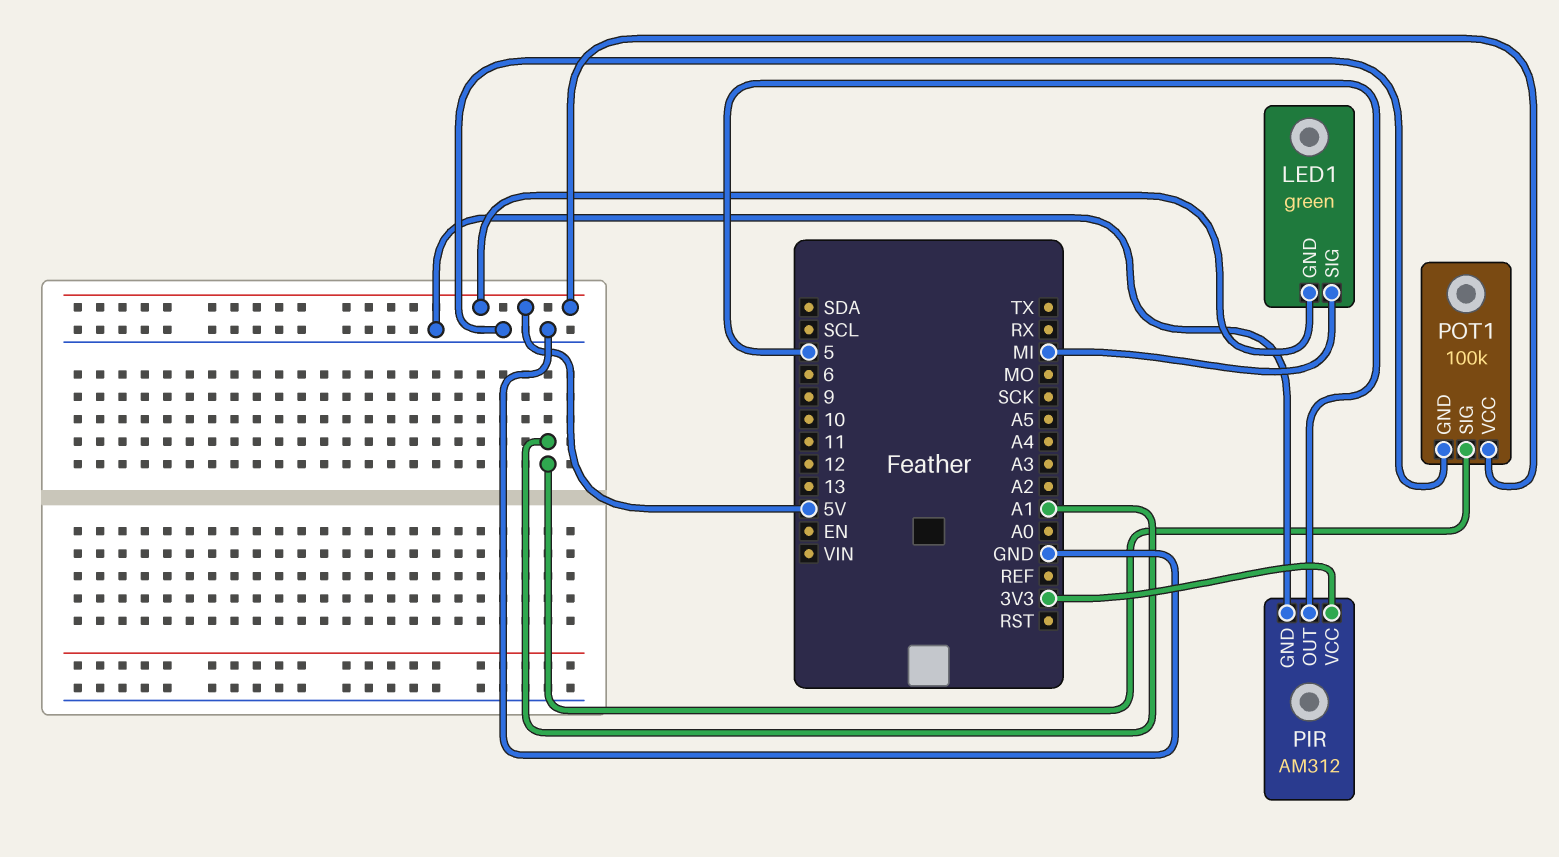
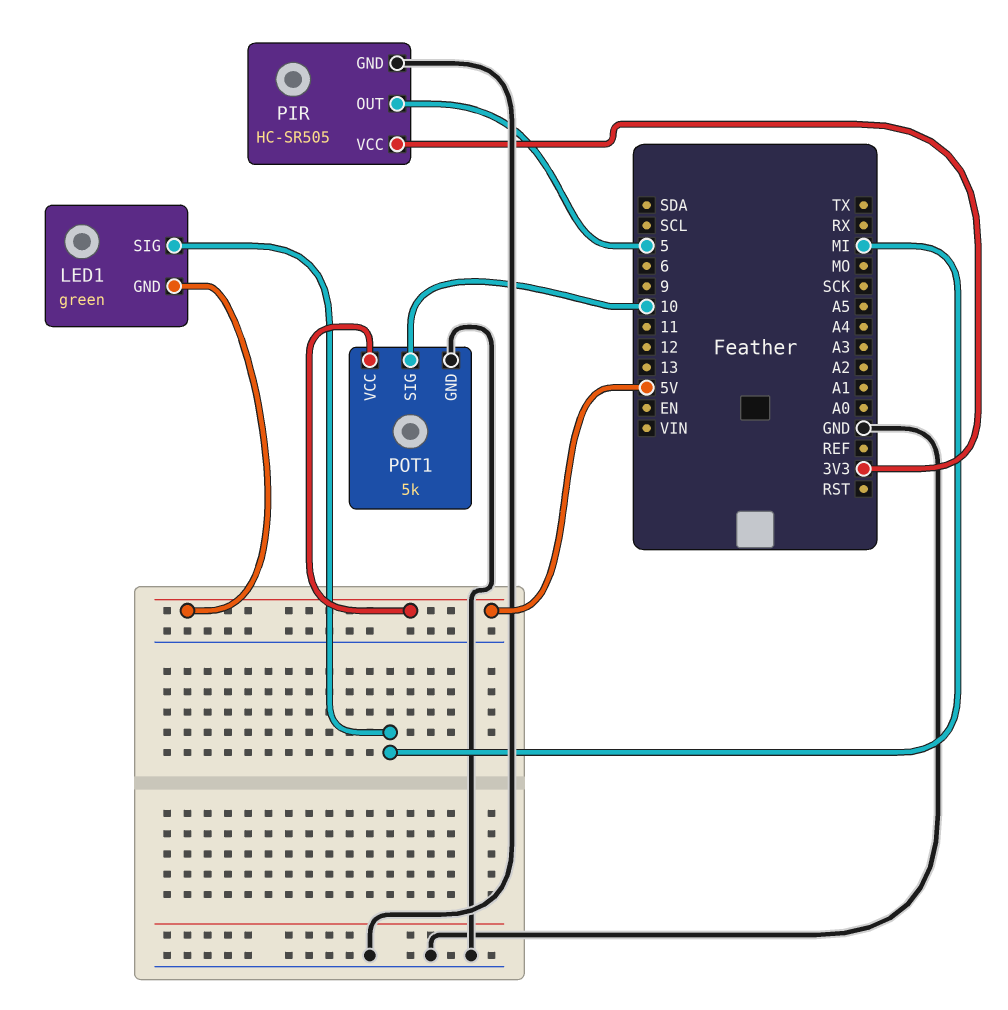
PIR: AM312 -> HC-SR505
POT1: 100k -> 5k
POT1 pin SIG: A1 -> 10

